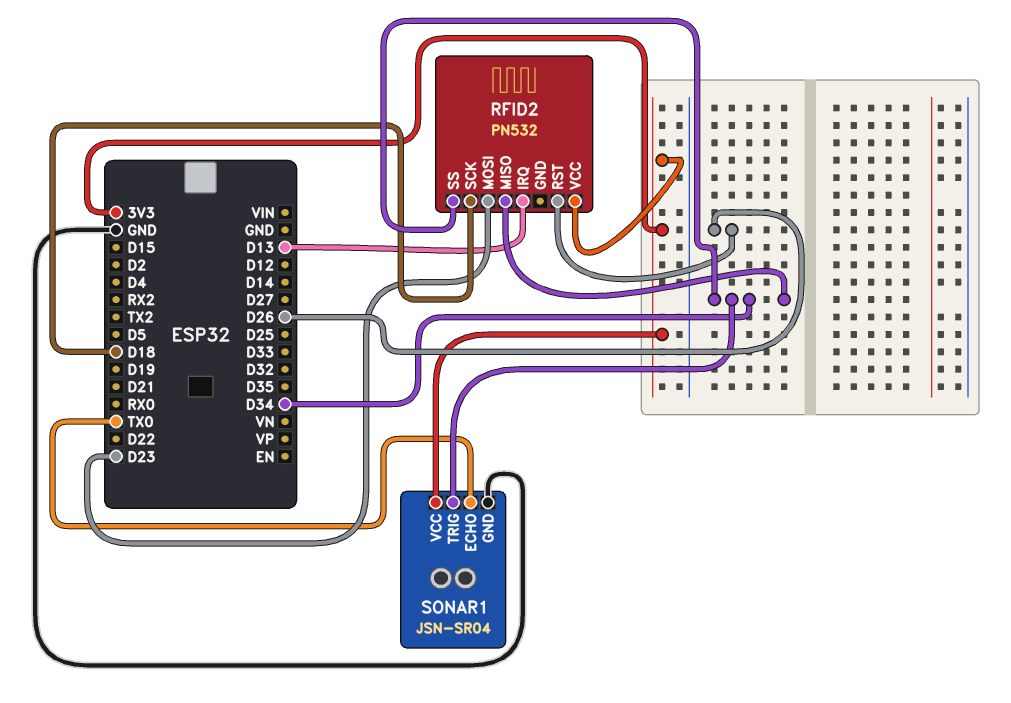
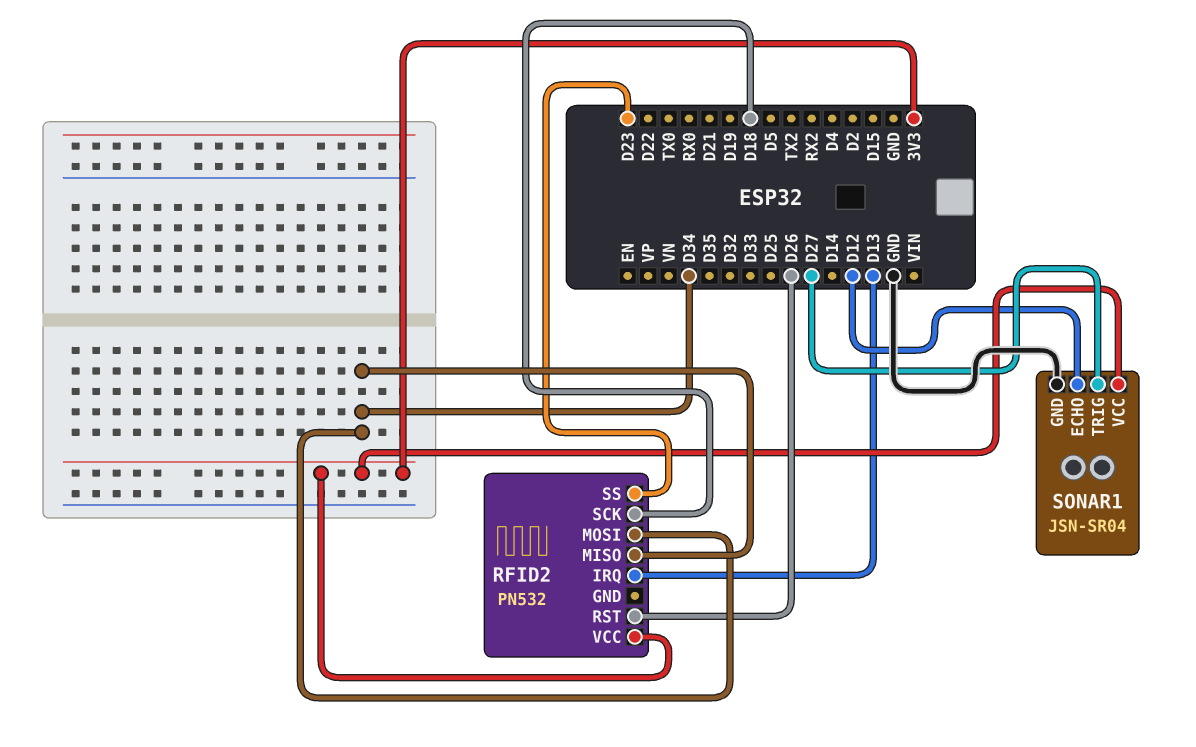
RFID2 pin MOSI: D23 -> D34
RFID2 pin SS: D34 -> D23
SONAR1 pin ECHO: TX0 -> D12
SONAR1 pin TRIG: D34 -> D27

